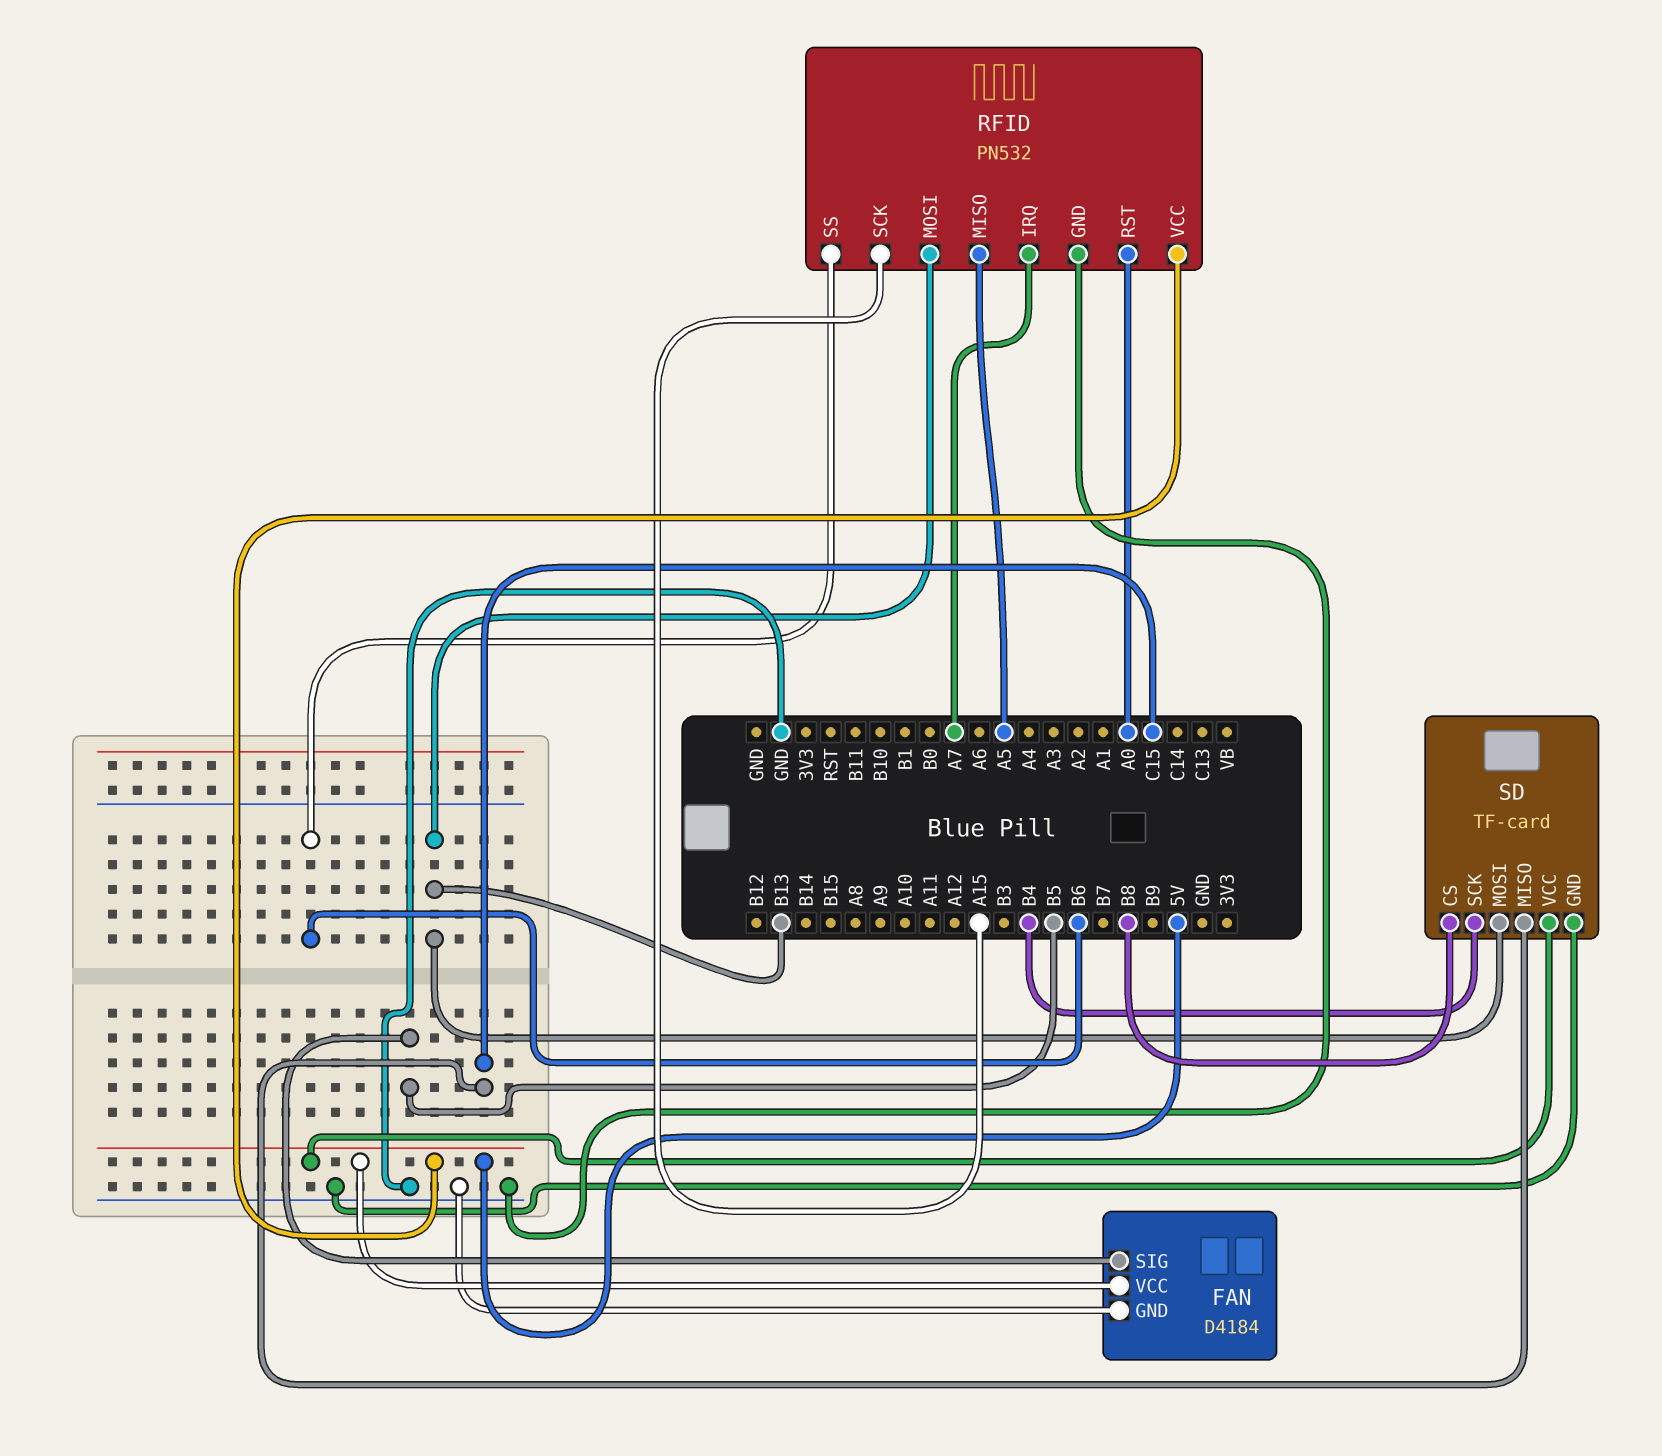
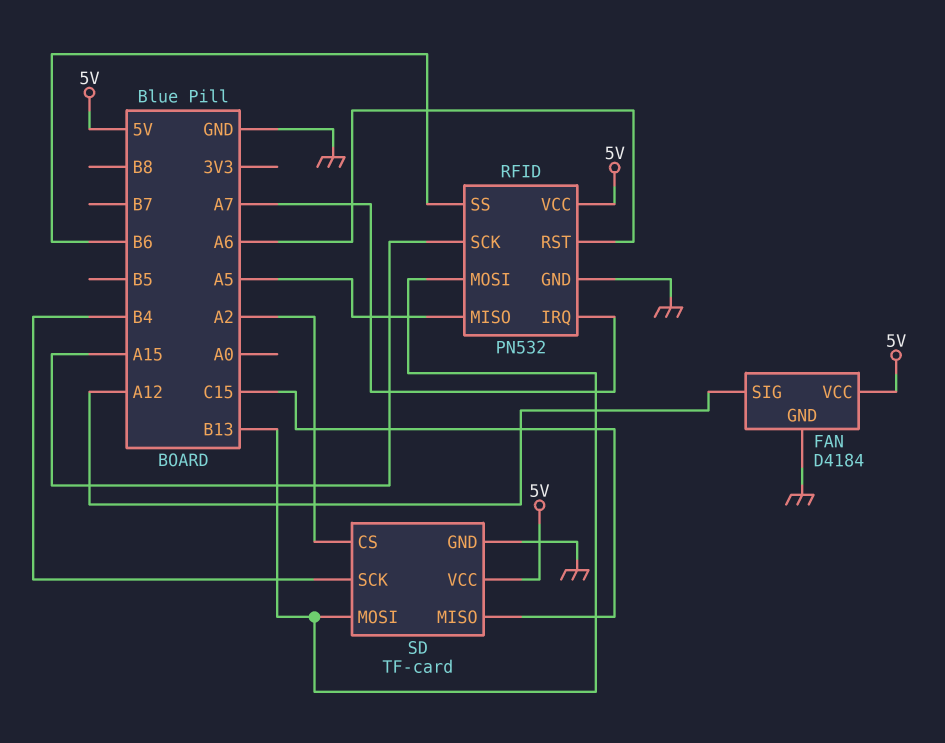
FAN pin SIG: B5 -> A12
RFID pin RST: A0 -> A6
SD pin CS: B8 -> A2

